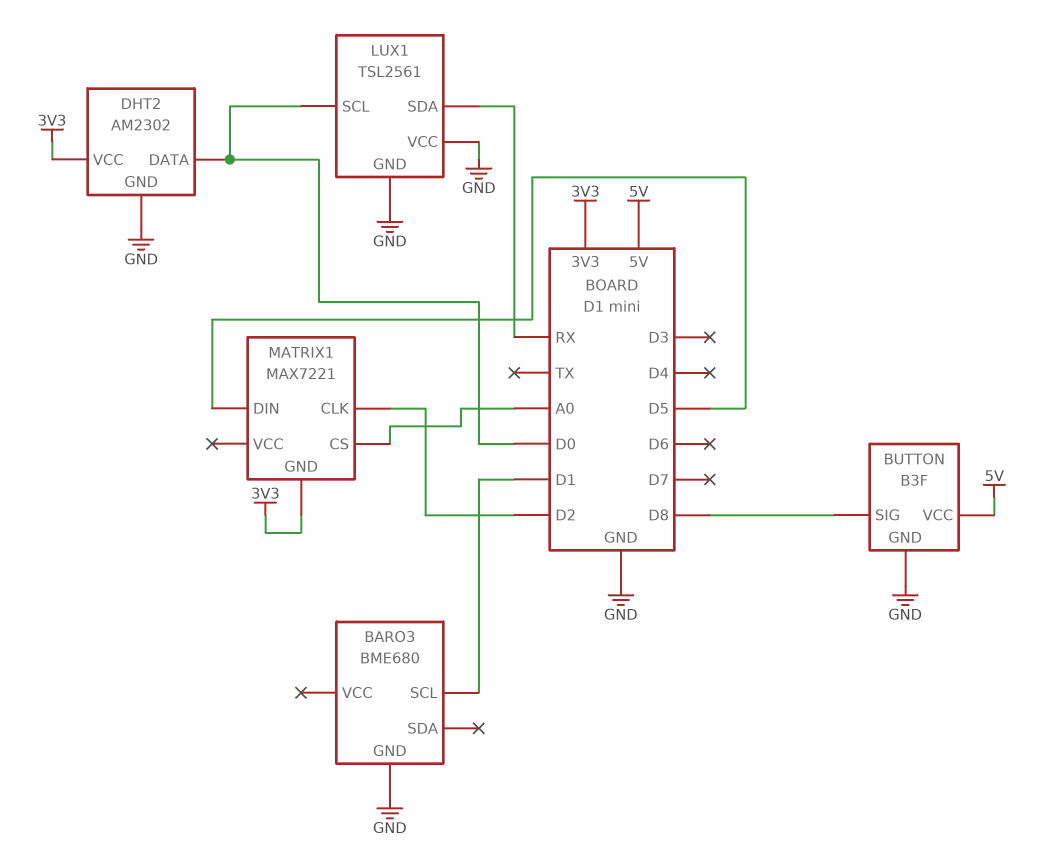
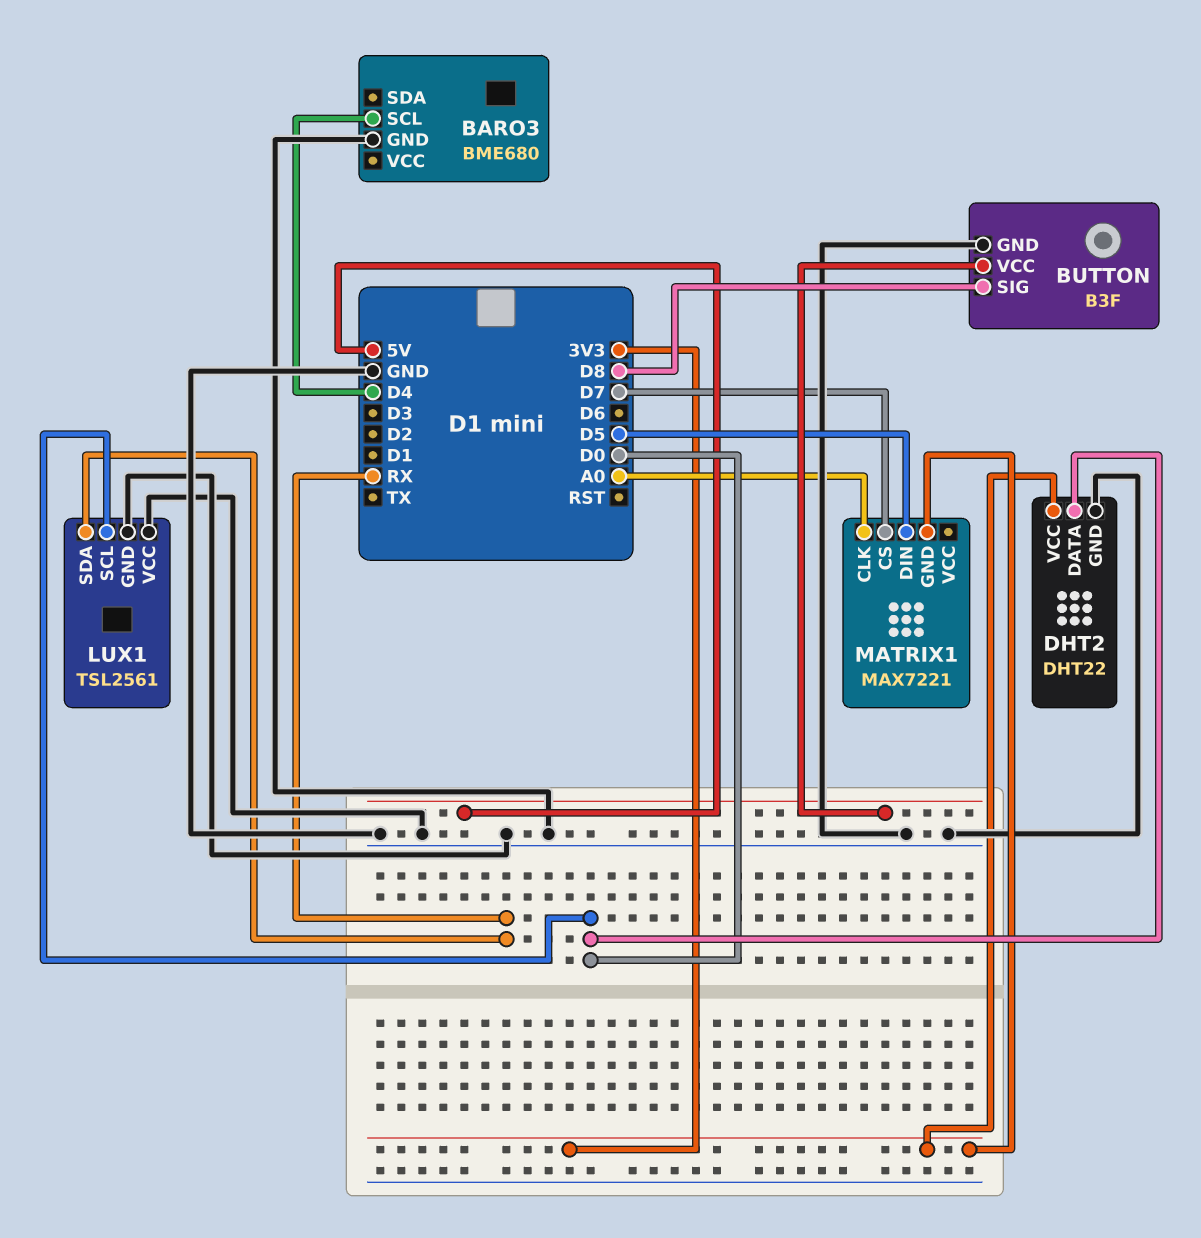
BARO3 pin SCL: D1 -> D4
DHT2: AM2302 -> DHT22
MATRIX1 pin CLK: D2 -> A0
MATRIX1 pin CS: A0 -> D7

